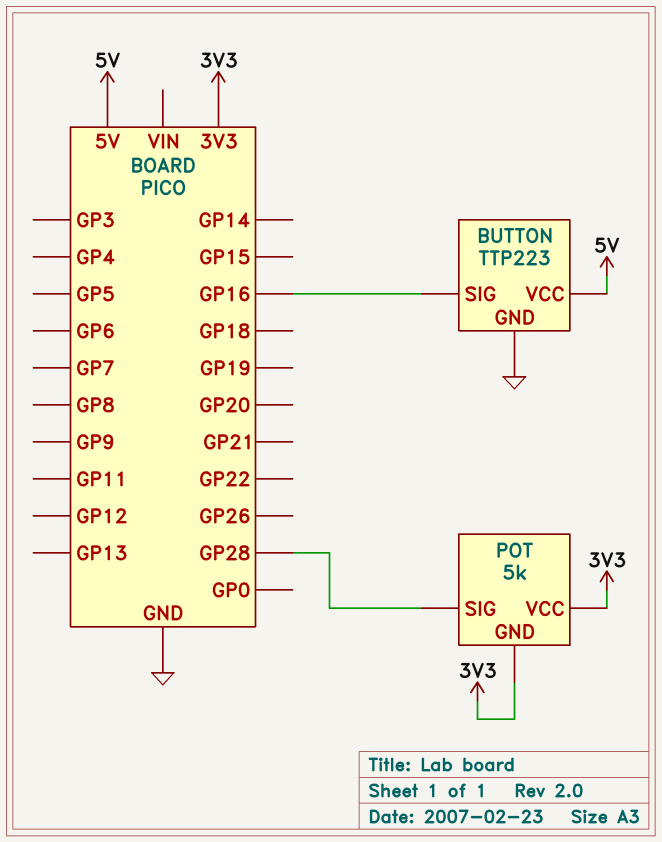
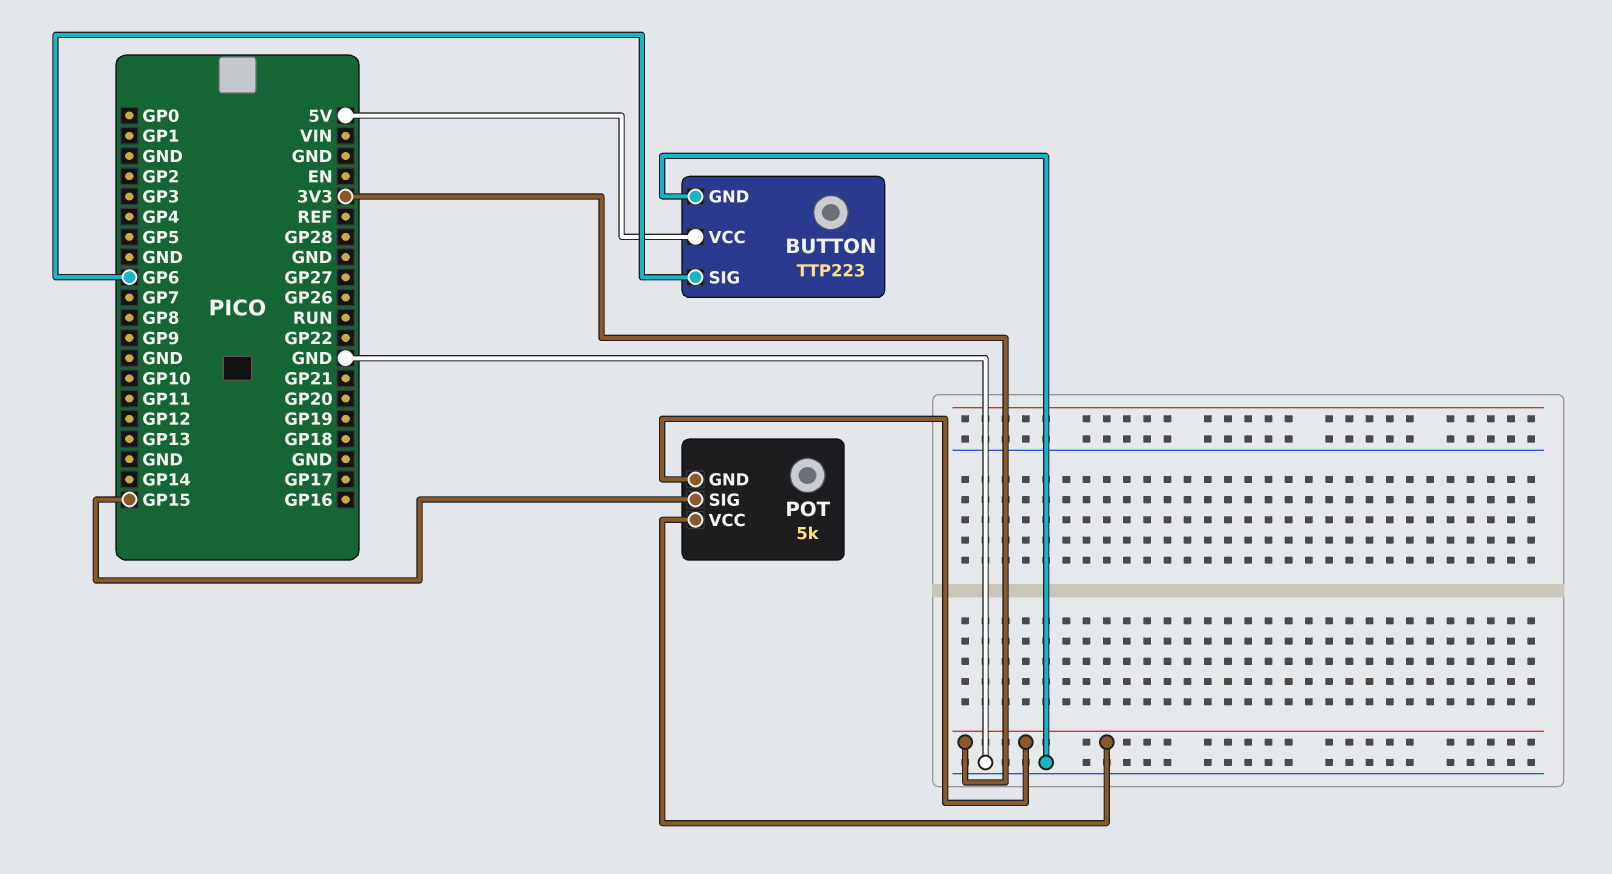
BUTTON pin SIG: GP16 -> GP6
POT pin SIG: GP28 -> GP15

